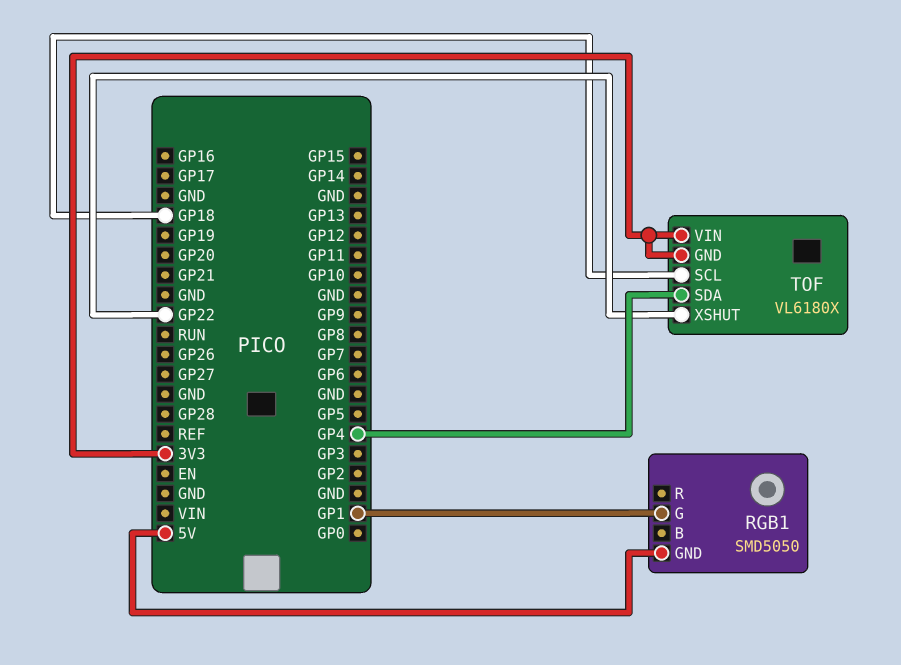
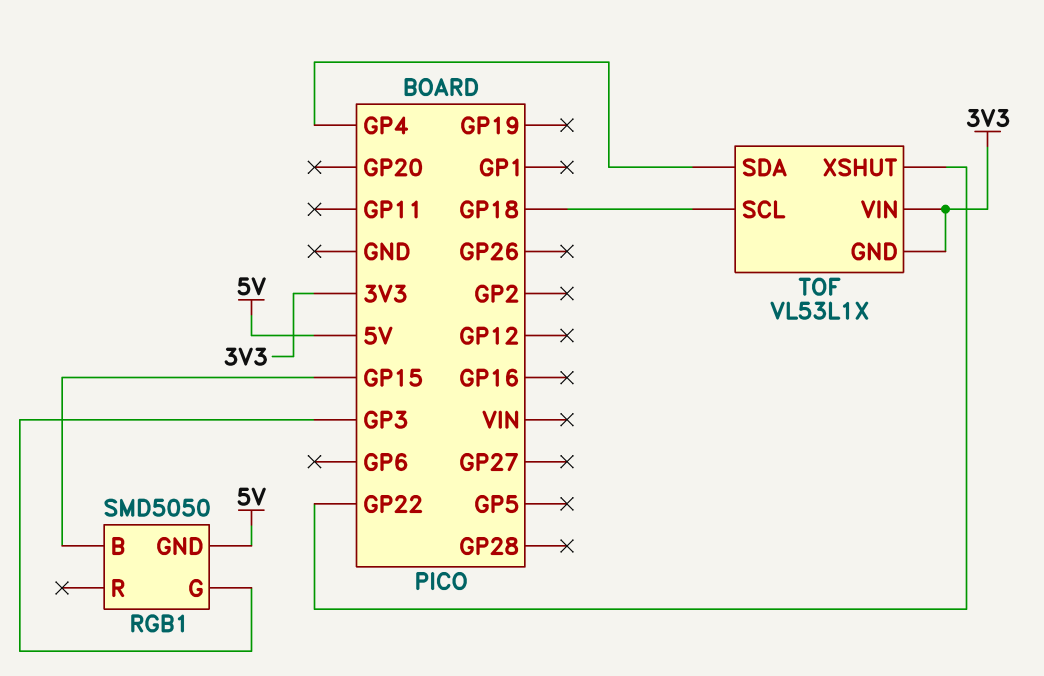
RGB1 pin B: none -> GP15
RGB1 pin G: GP1 -> GP3
TOF: VL6180X -> VL53L1X

